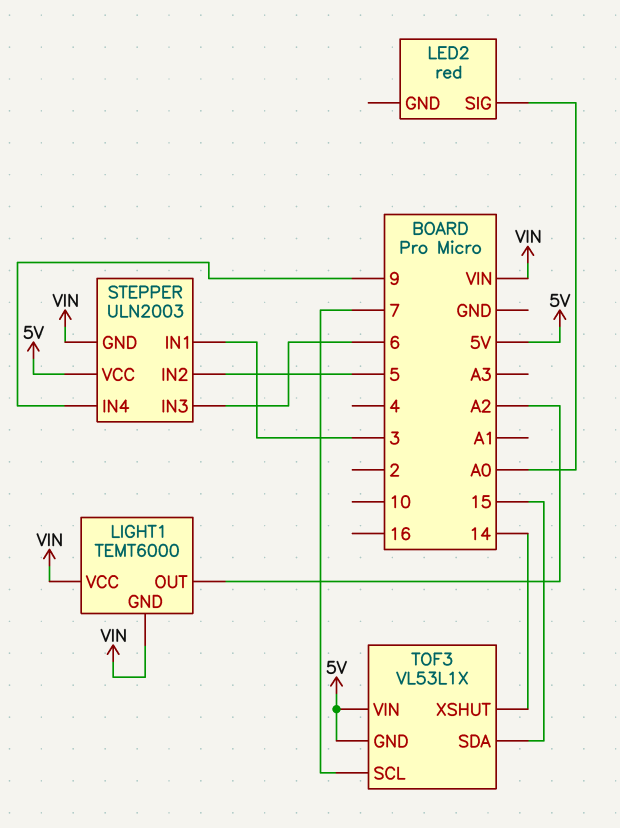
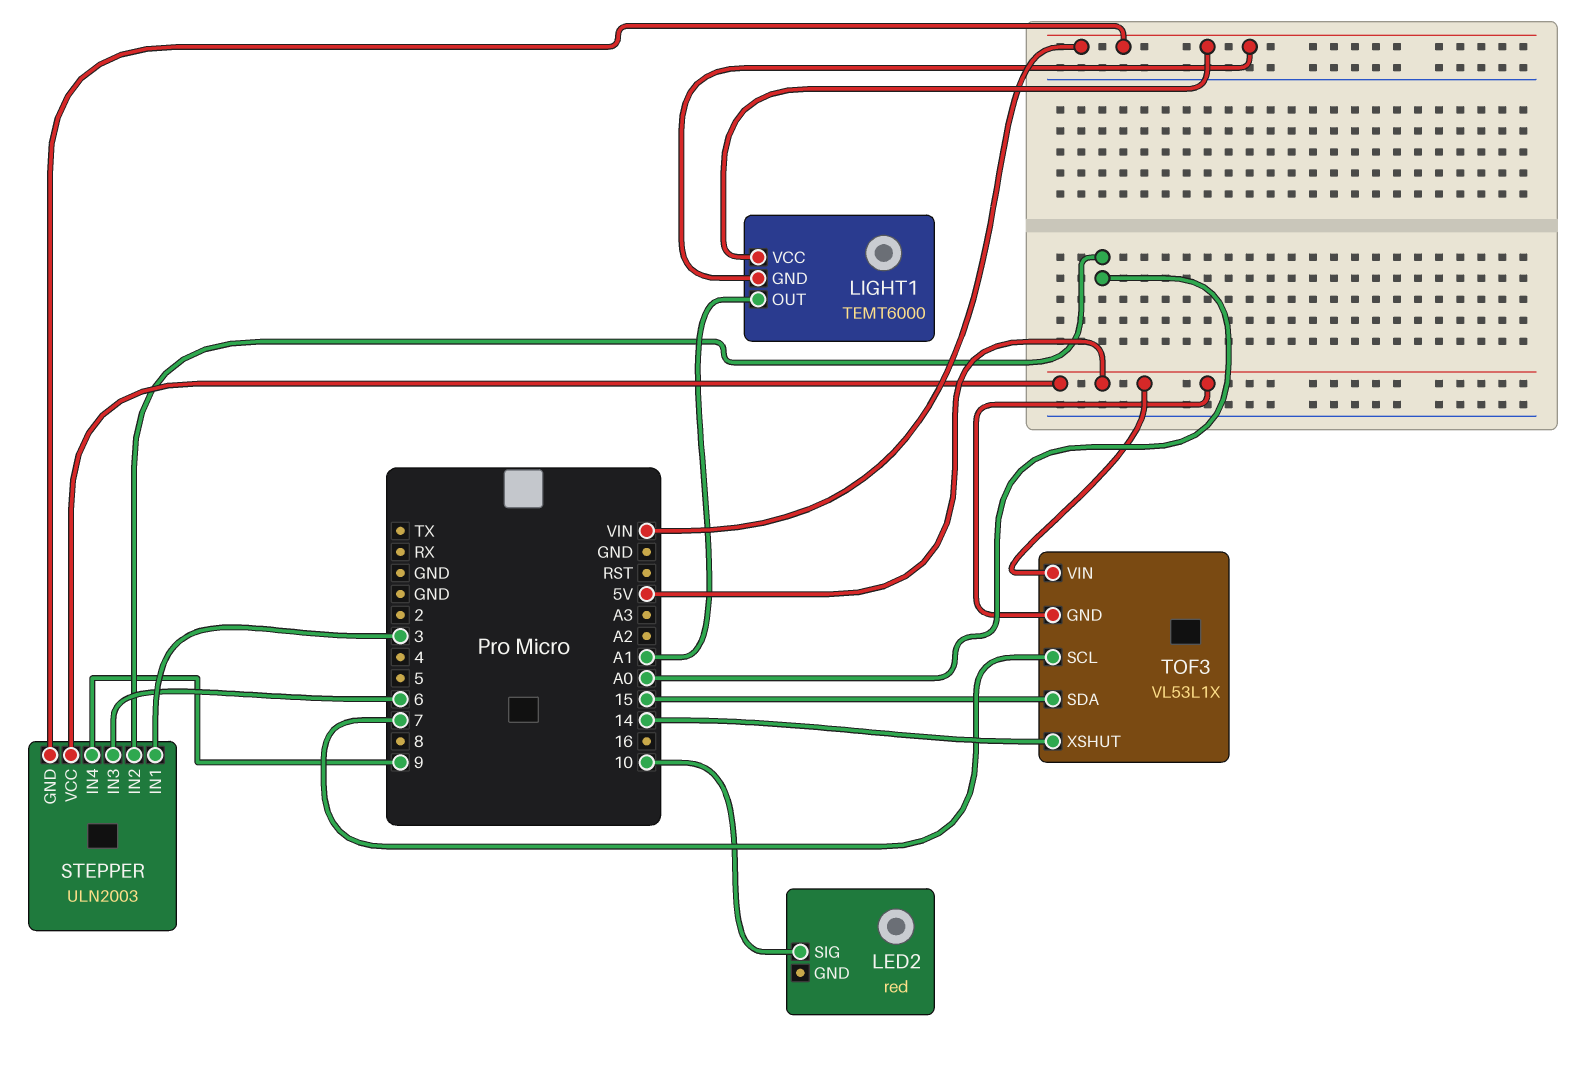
LED2 pin SIG: A0 -> 10
LIGHT1 pin OUT: A2 -> A1
STEPPER pin IN2: 5 -> A0

